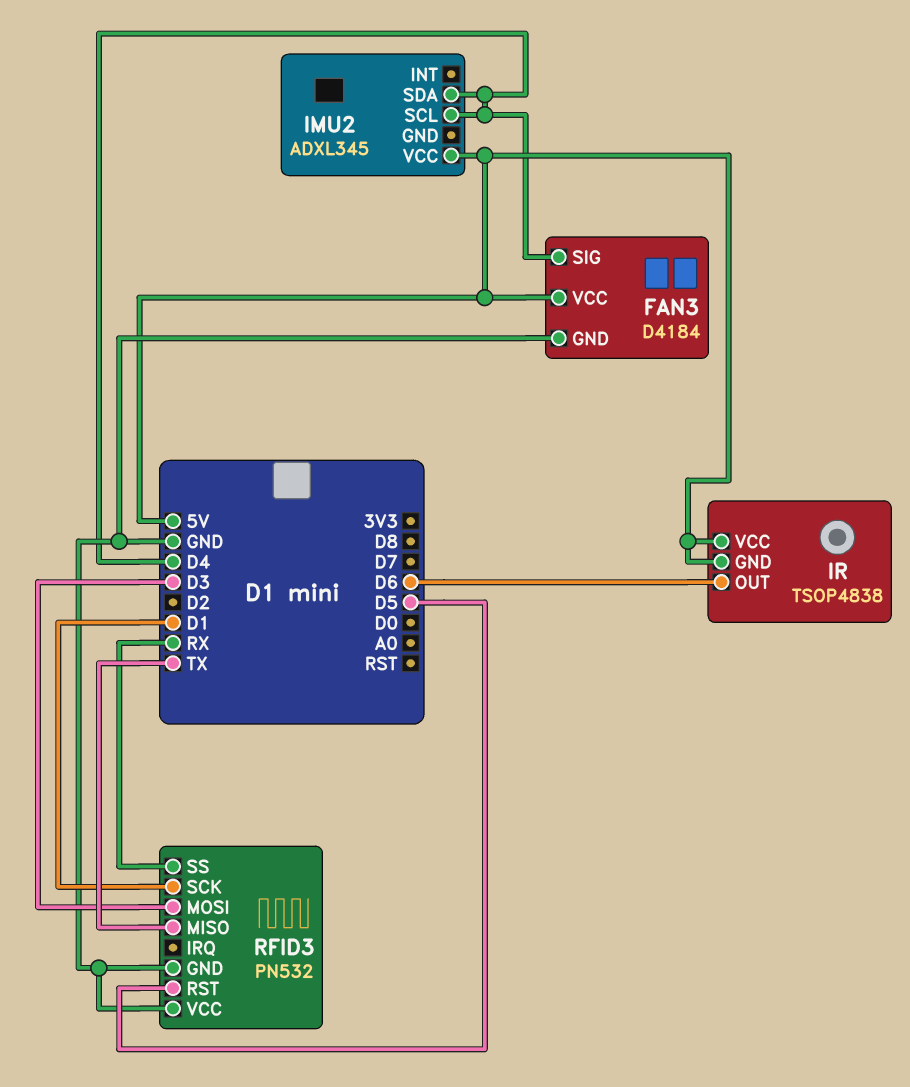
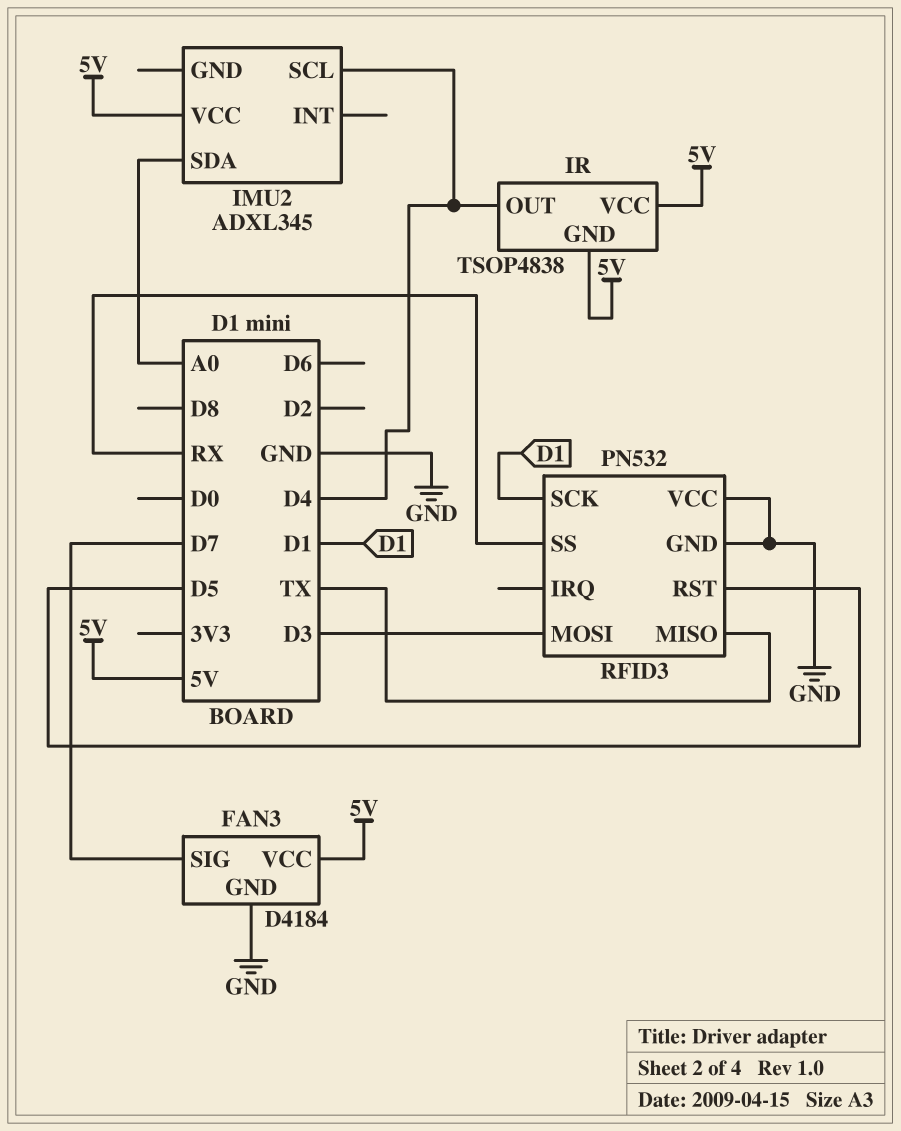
FAN3 pin SIG: D4 -> D7
IMU2 pin SDA: D4 -> A0
IR pin OUT: D6 -> D4

